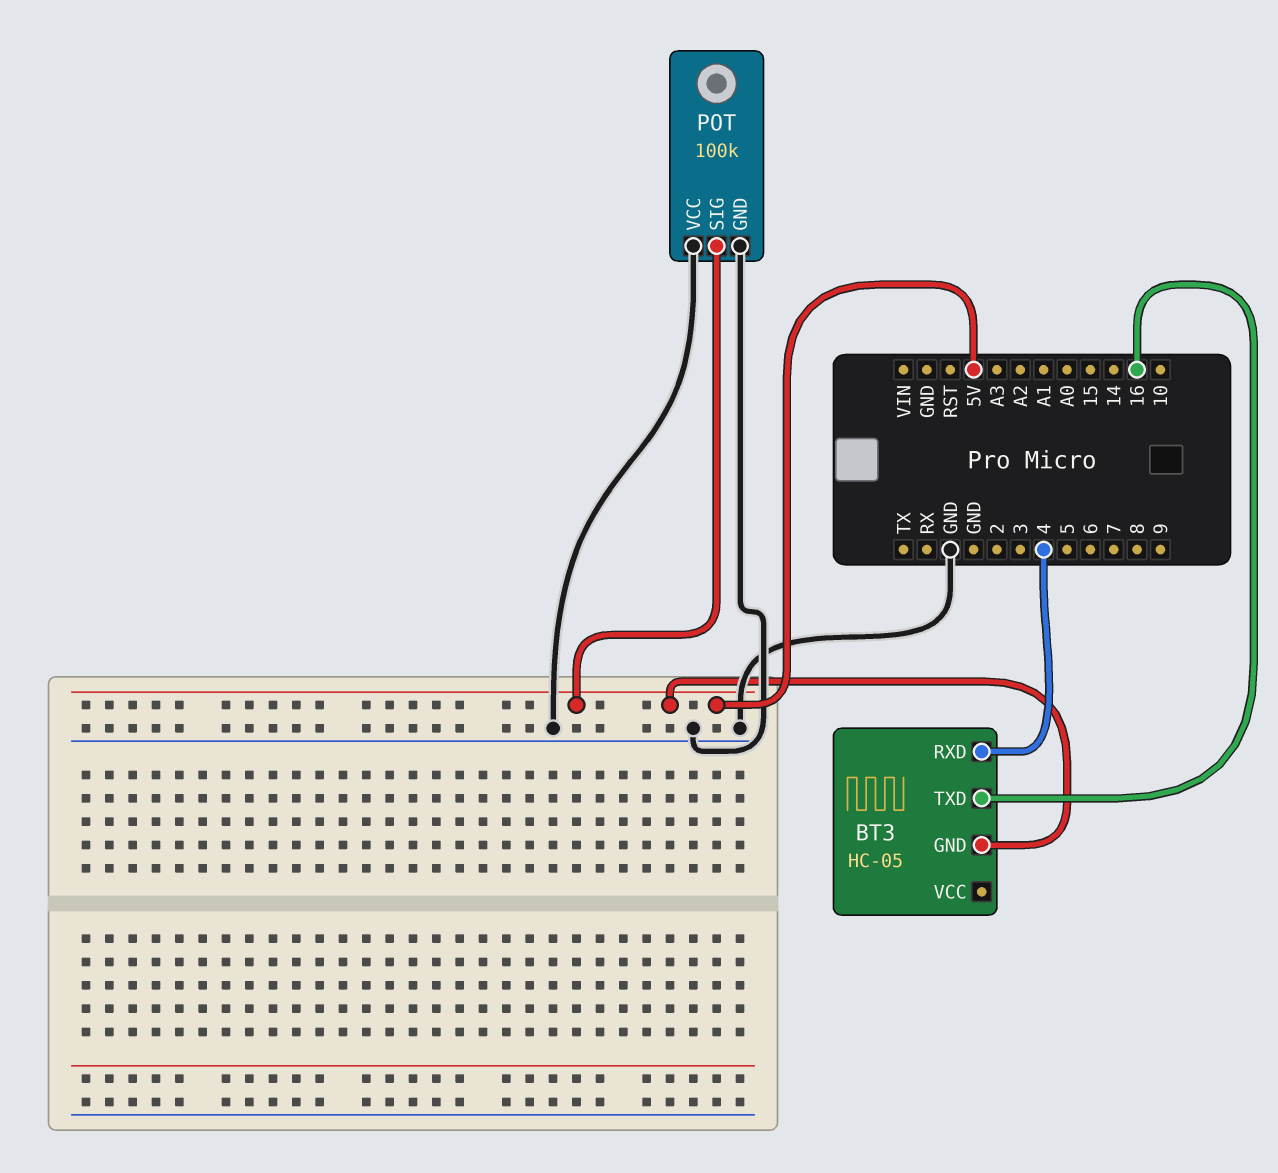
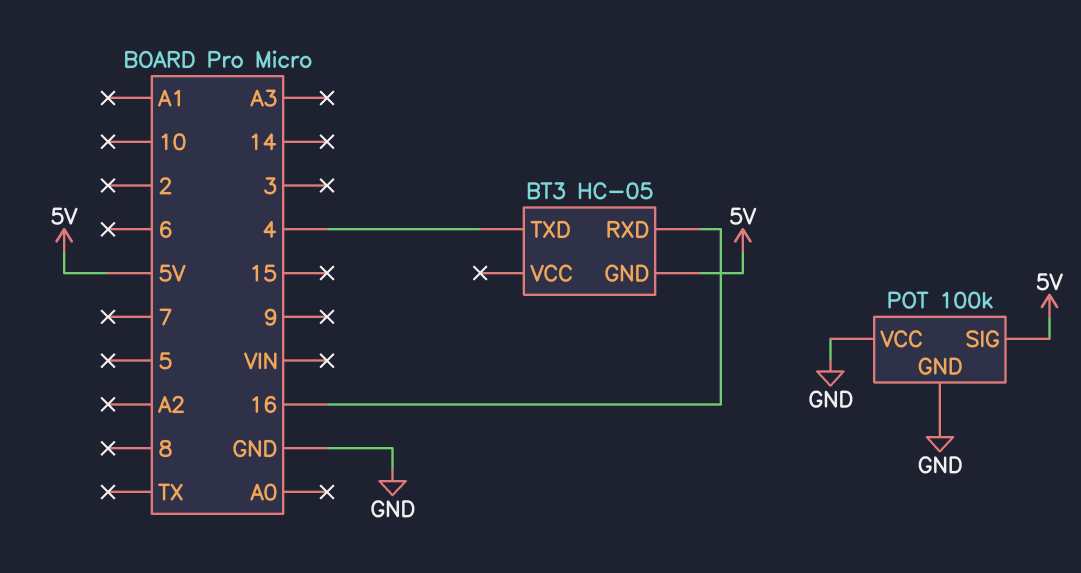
BT3 pin RXD: 4 -> 16
BT3 pin TXD: 16 -> 4

